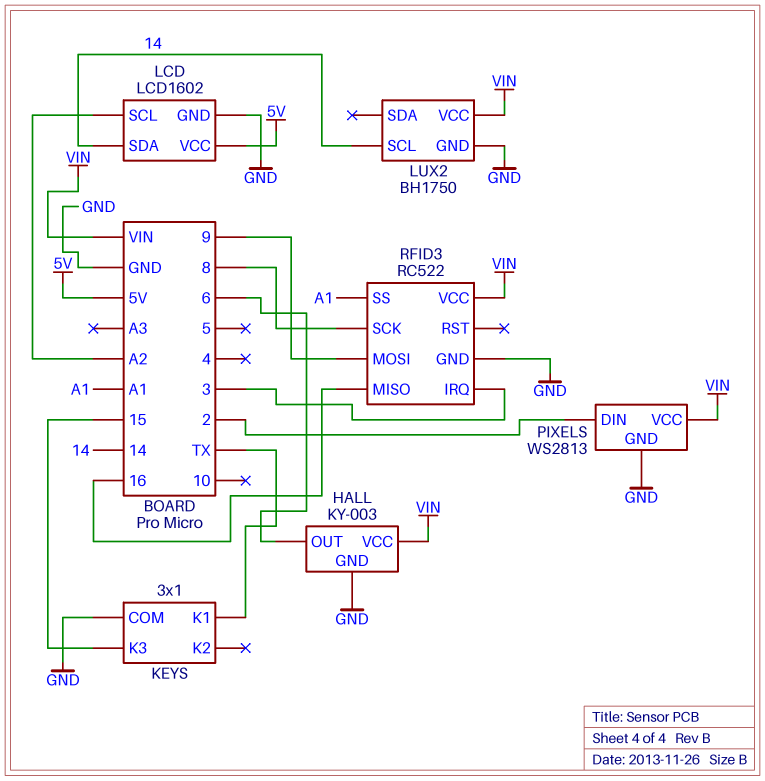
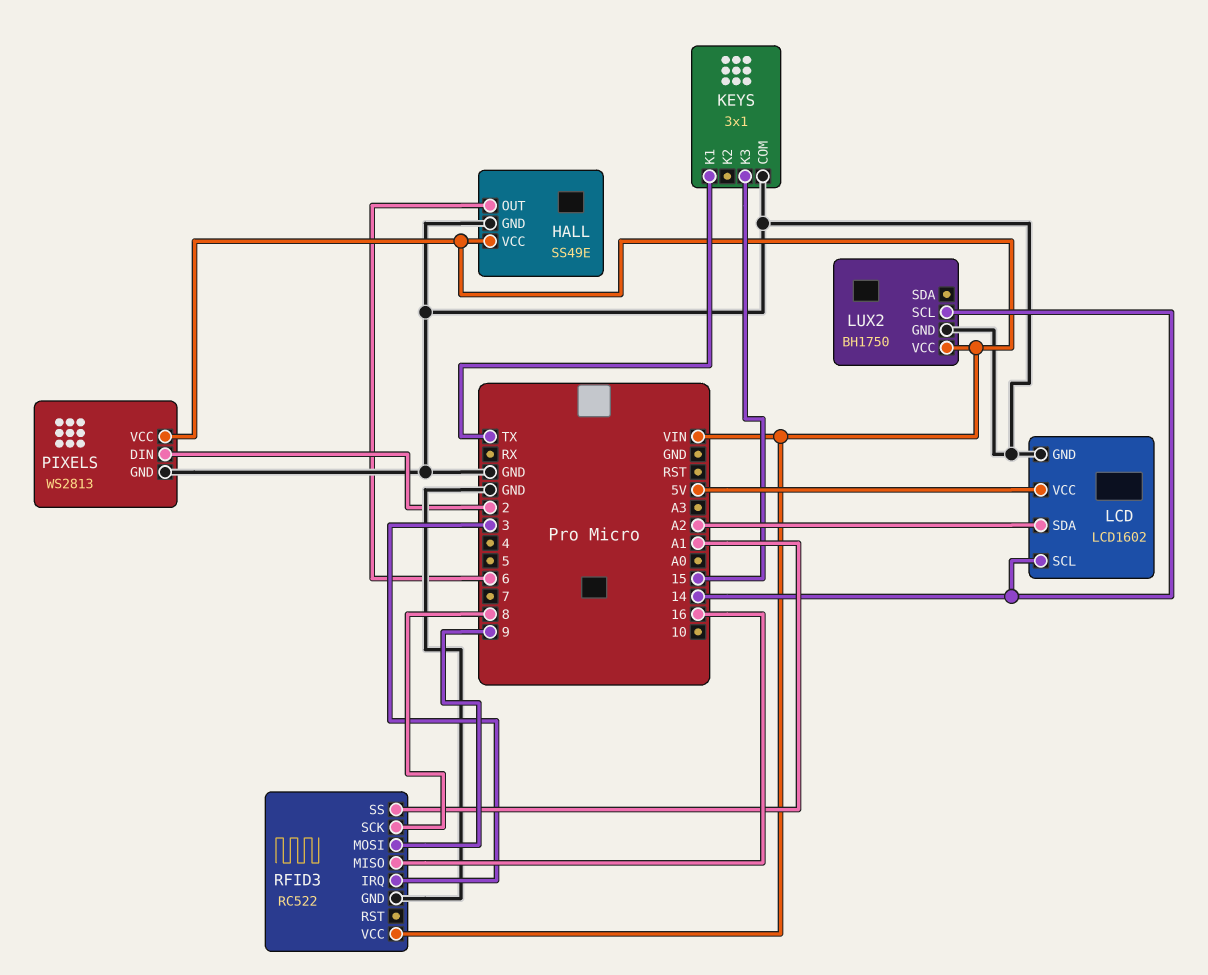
HALL: KY-003 -> SS49E
LCD pin SCL: A2 -> 14
LCD pin SDA: 14 -> A2

